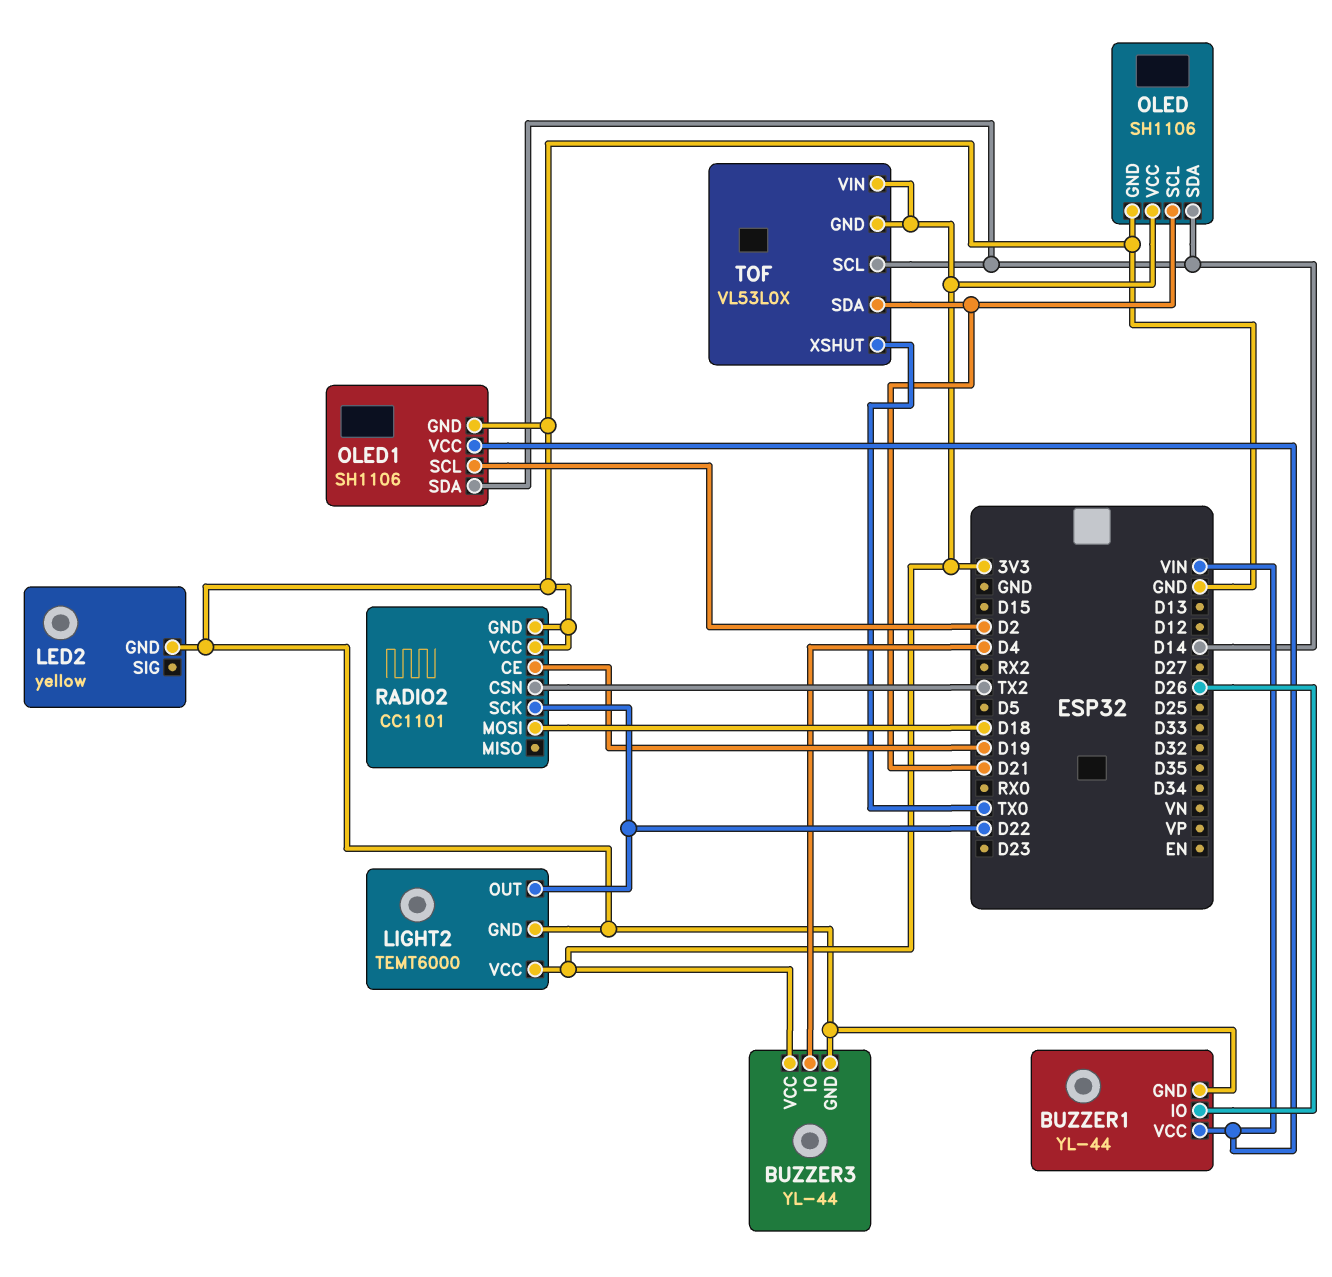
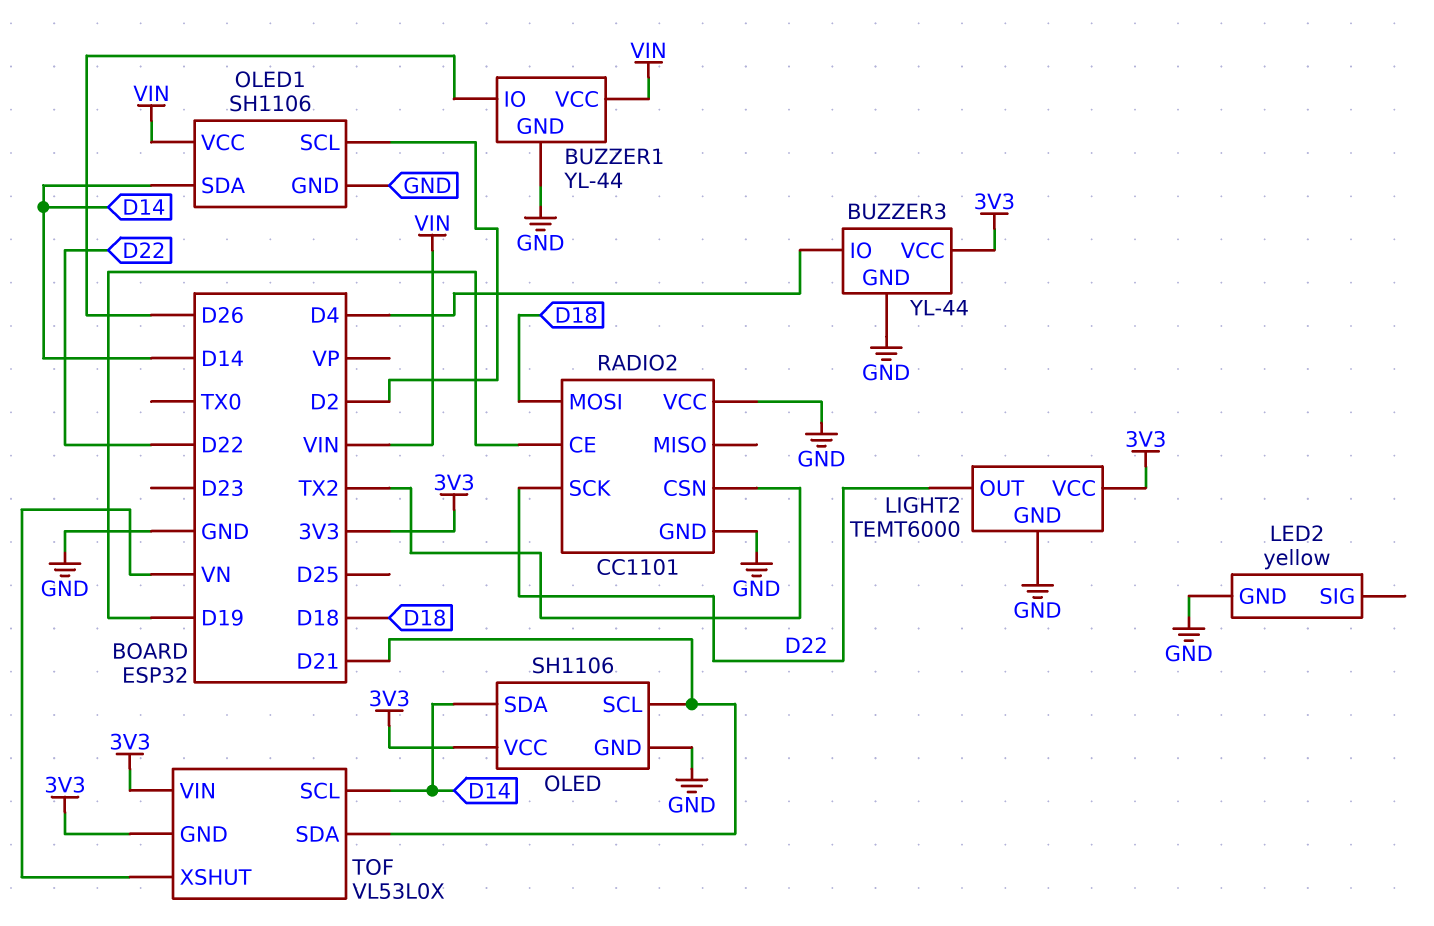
TOF pin XSHUT: TX0 -> VN

